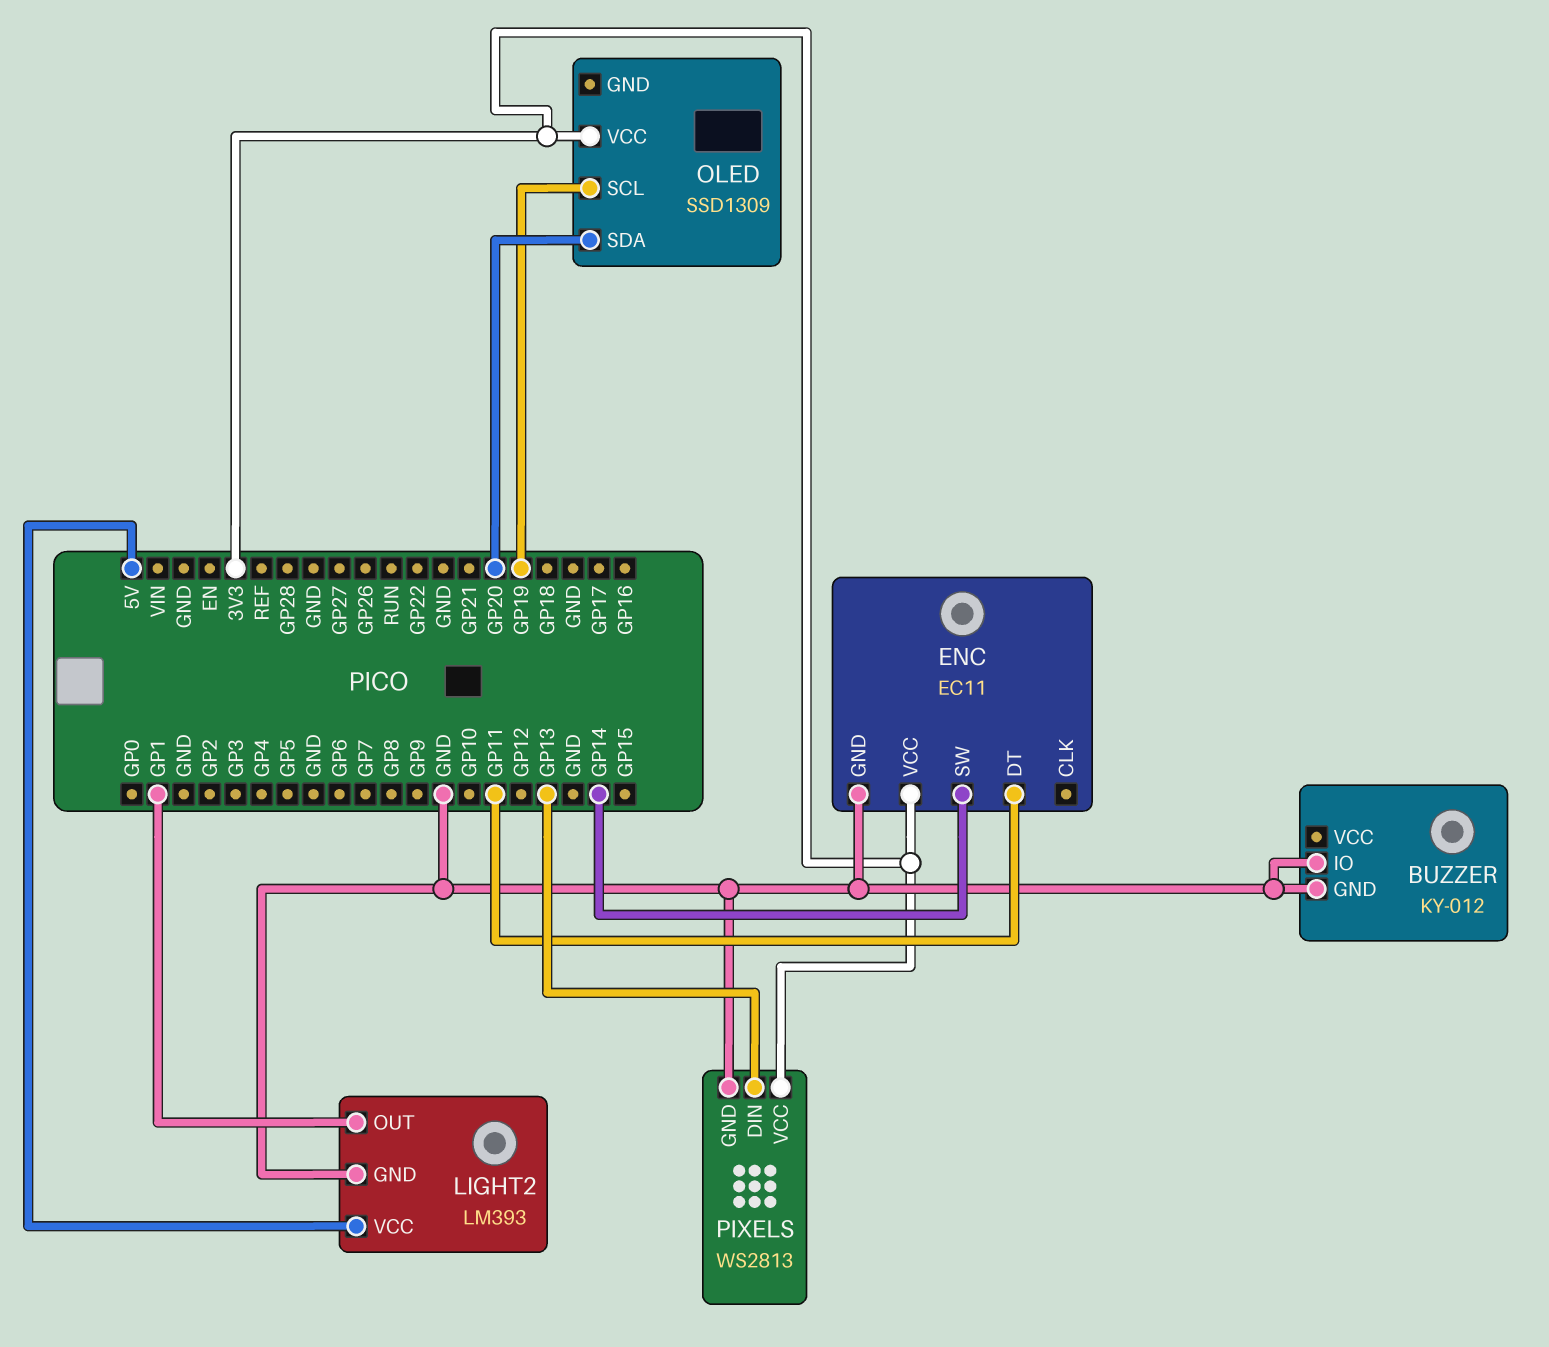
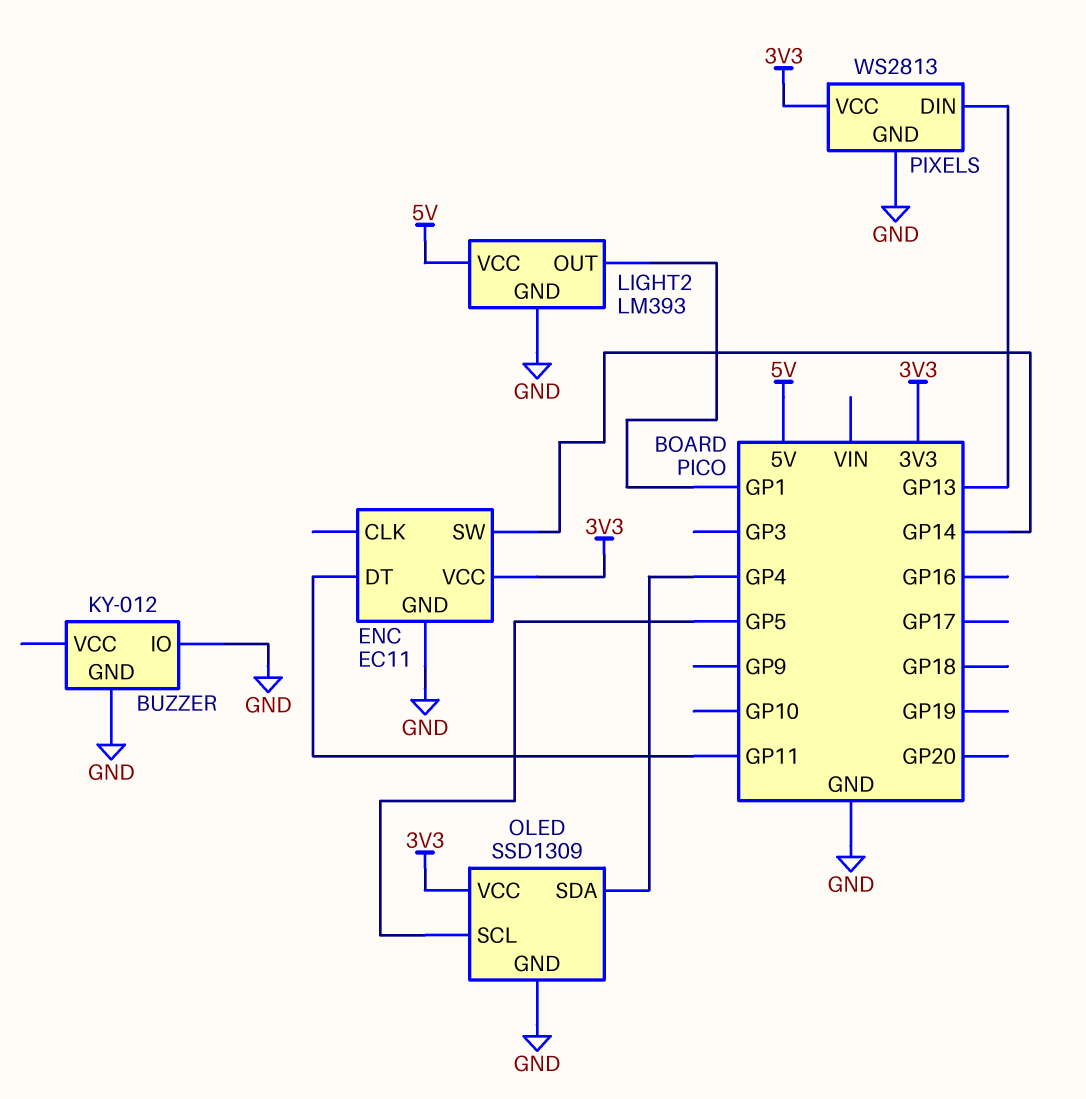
OLED pin GND: none -> GND
OLED pin SCL: GP19 -> GP5
OLED pin SDA: GP20 -> GP4

